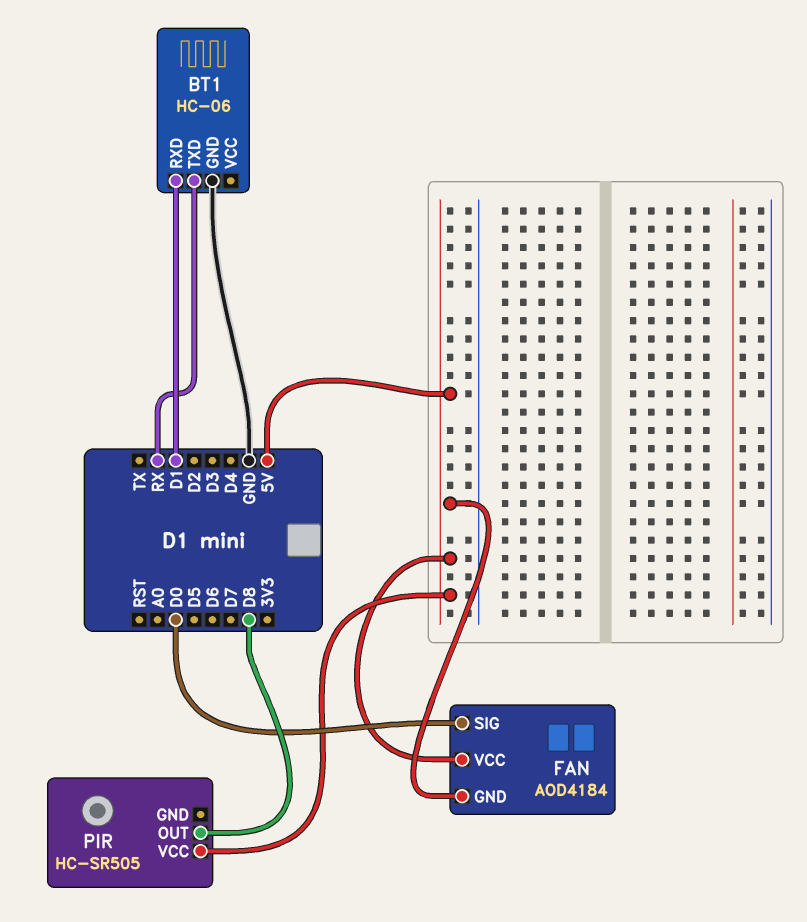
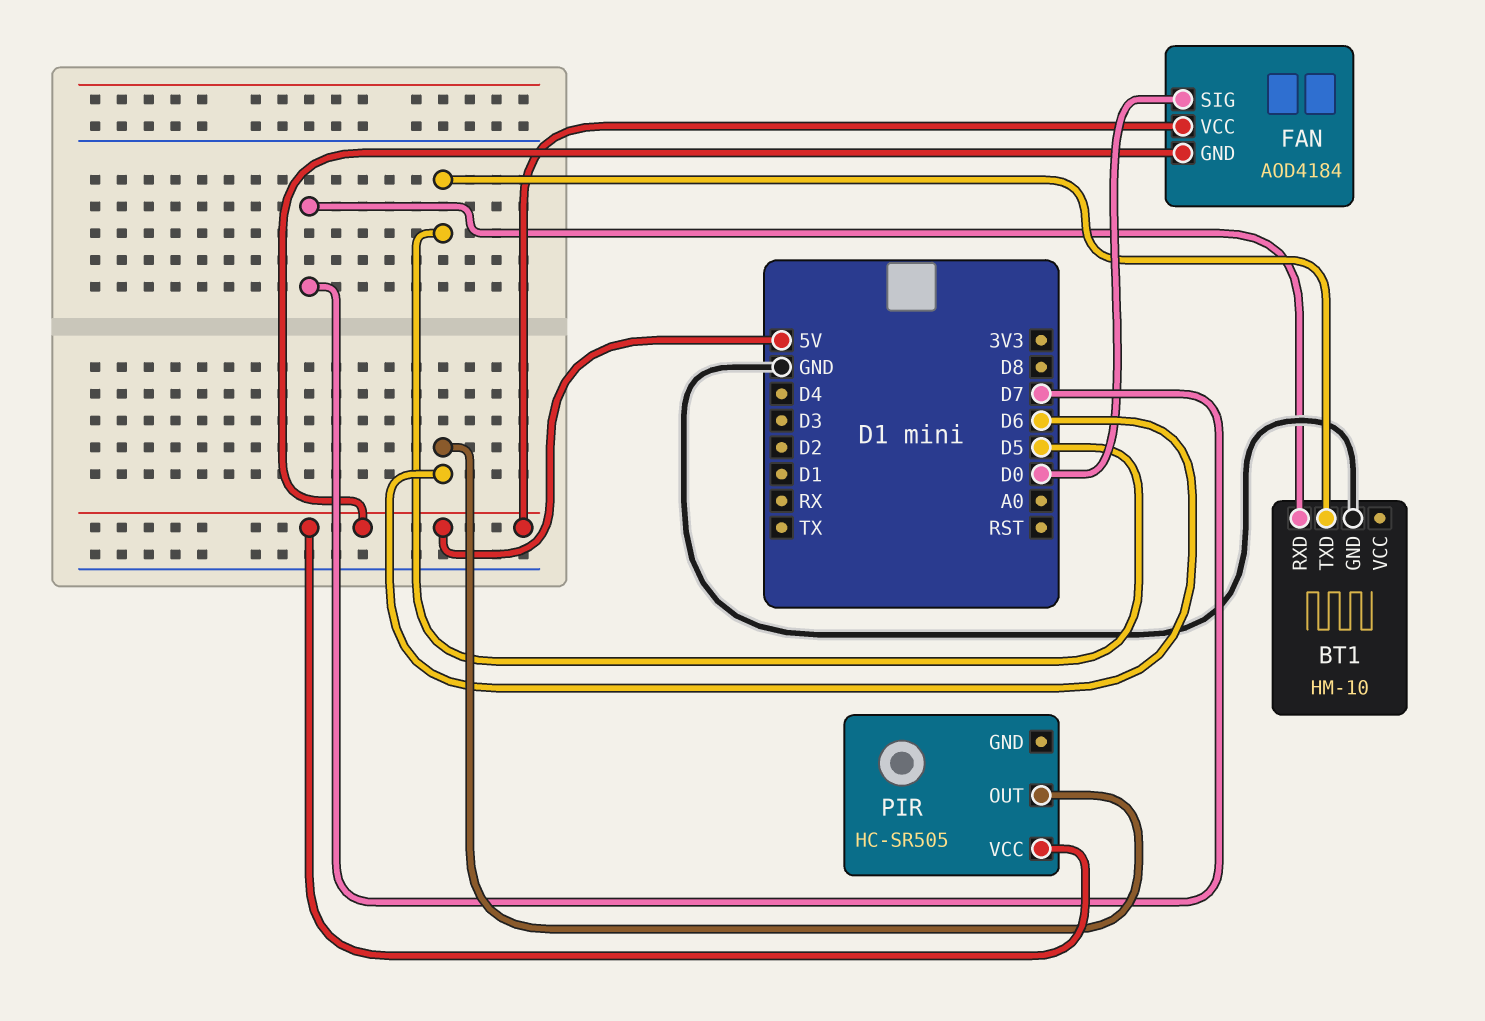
BT1: HC-06 -> HM-10
BT1 pin RXD: D1 -> D7
BT1 pin TXD: RX -> D5
PIR pin OUT: D8 -> D6

